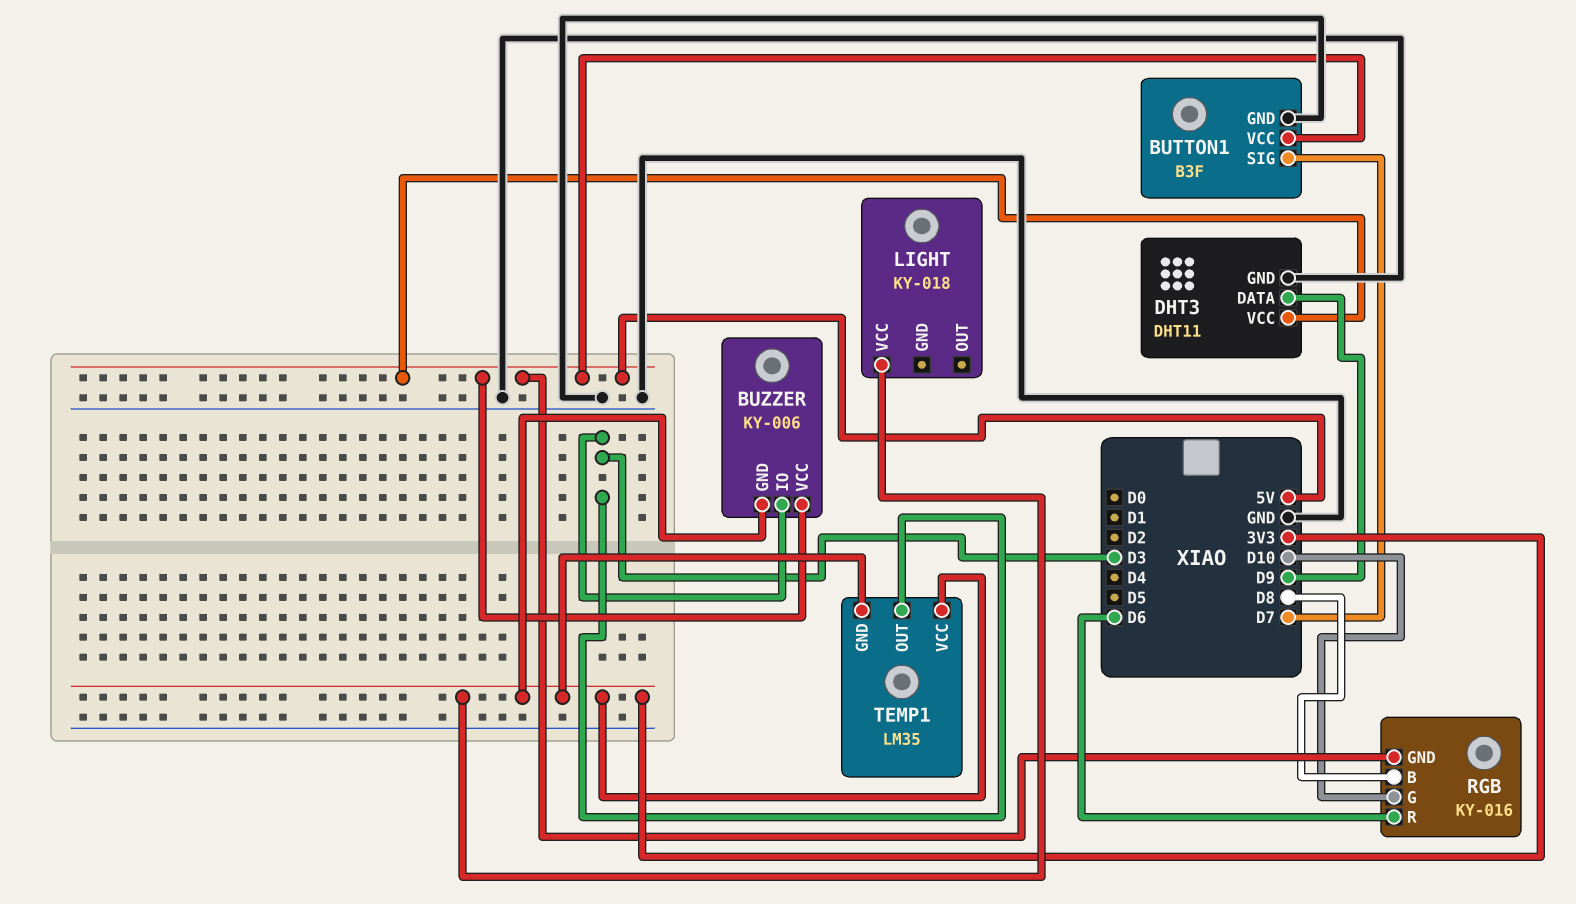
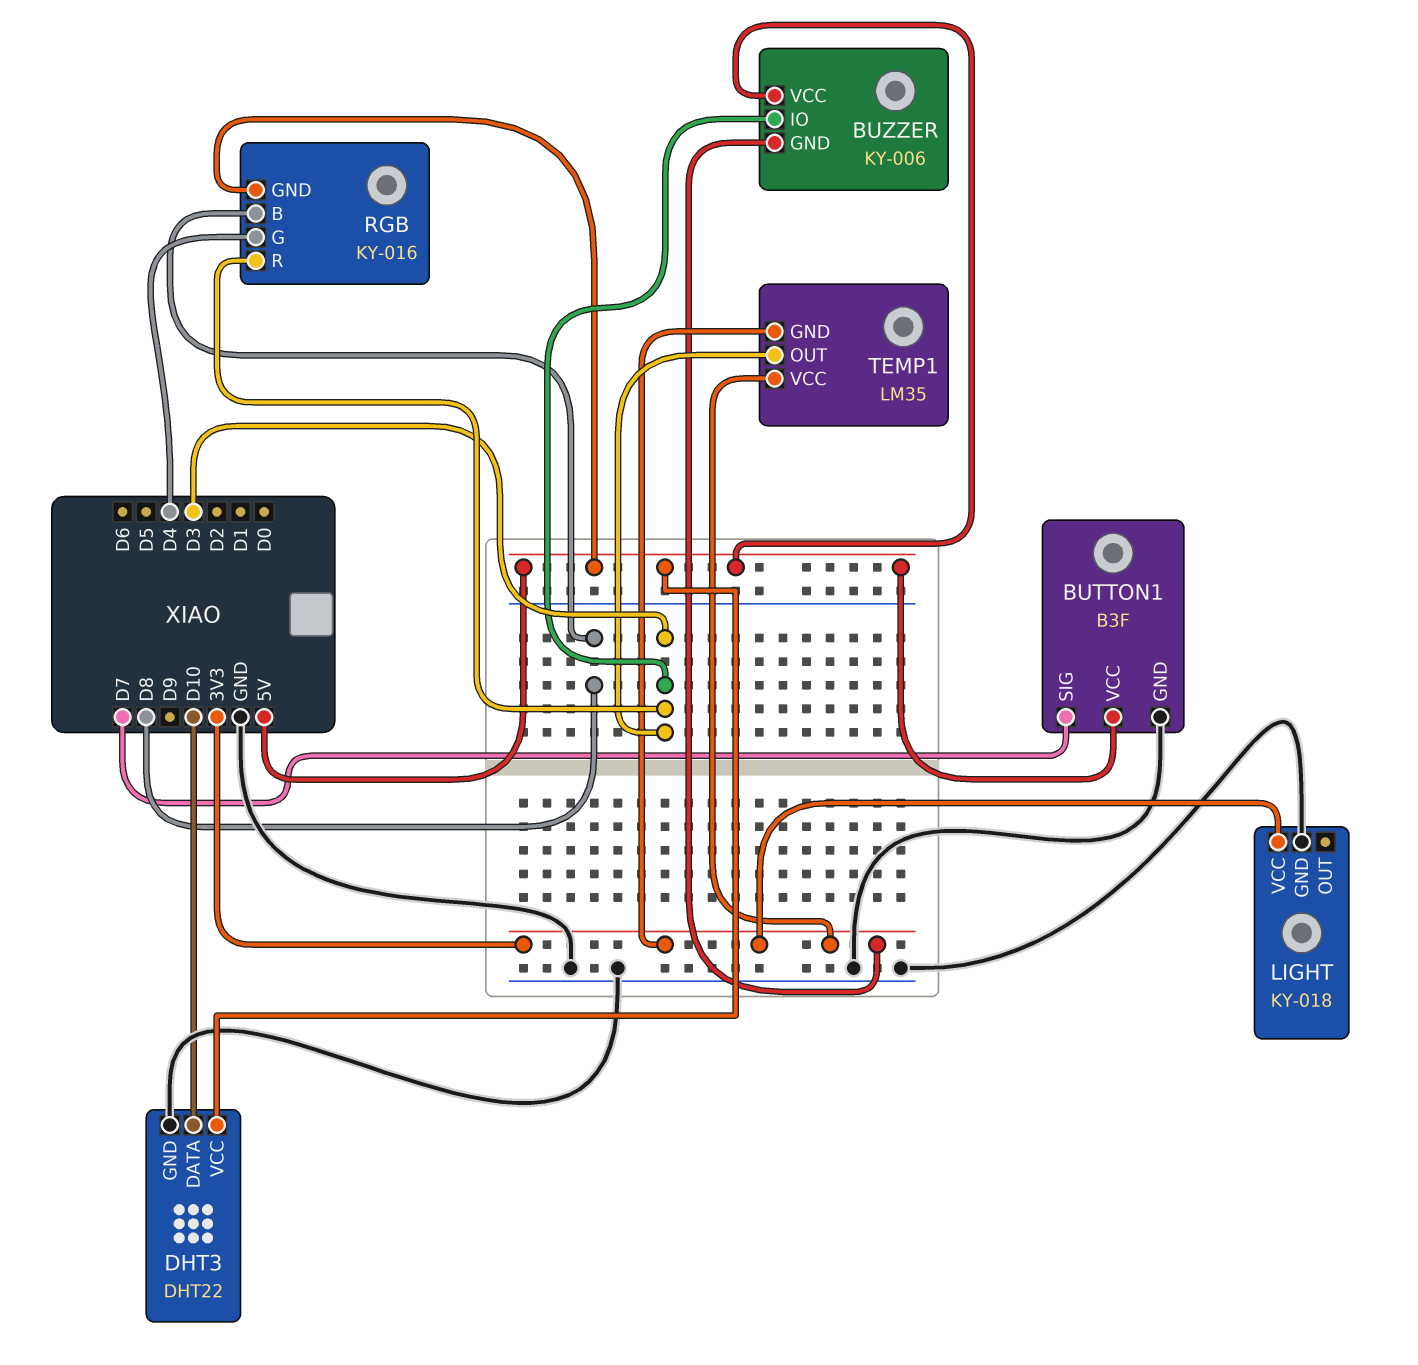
DHT3: DHT11 -> DHT22
DHT3 pin DATA: D9 -> D10
LIGHT pin GND: none -> GND
RGB pin G: D10 -> D4
RGB pin R: D6 -> D3

